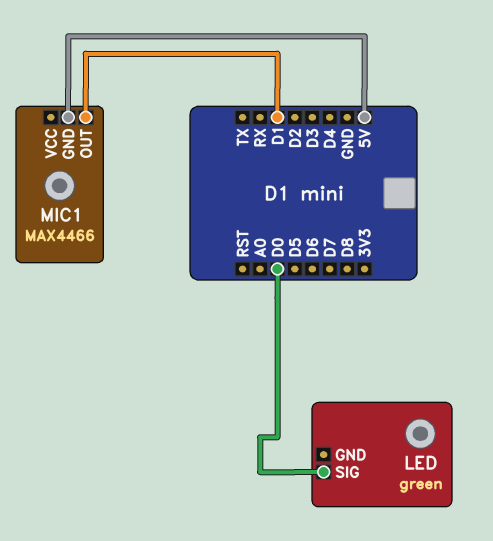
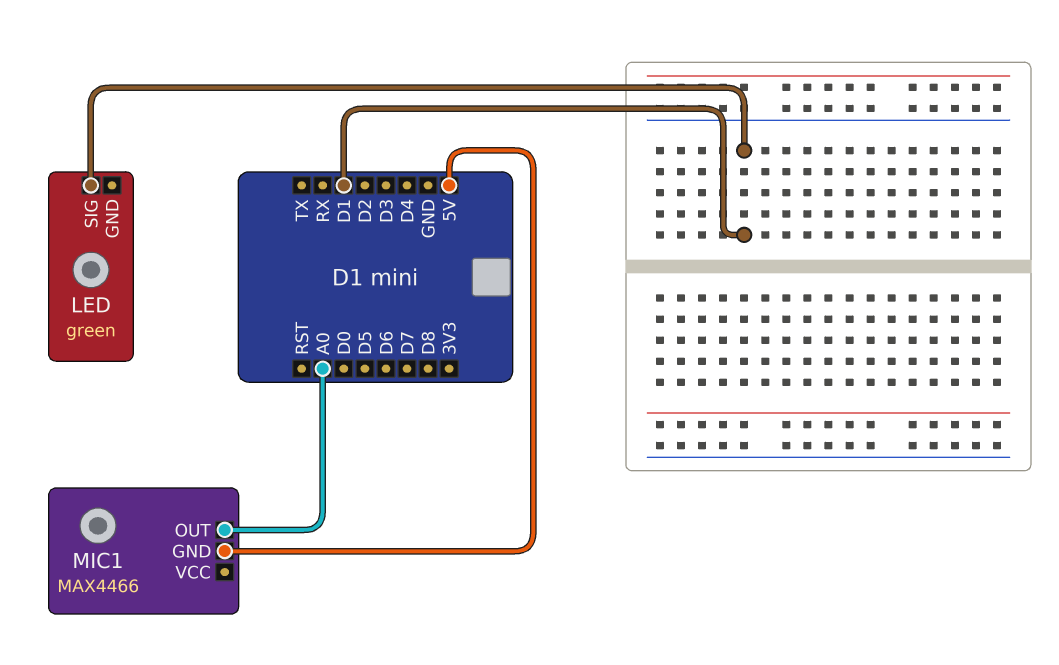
LED pin SIG: D0 -> D1
MIC1 pin OUT: D1 -> A0

